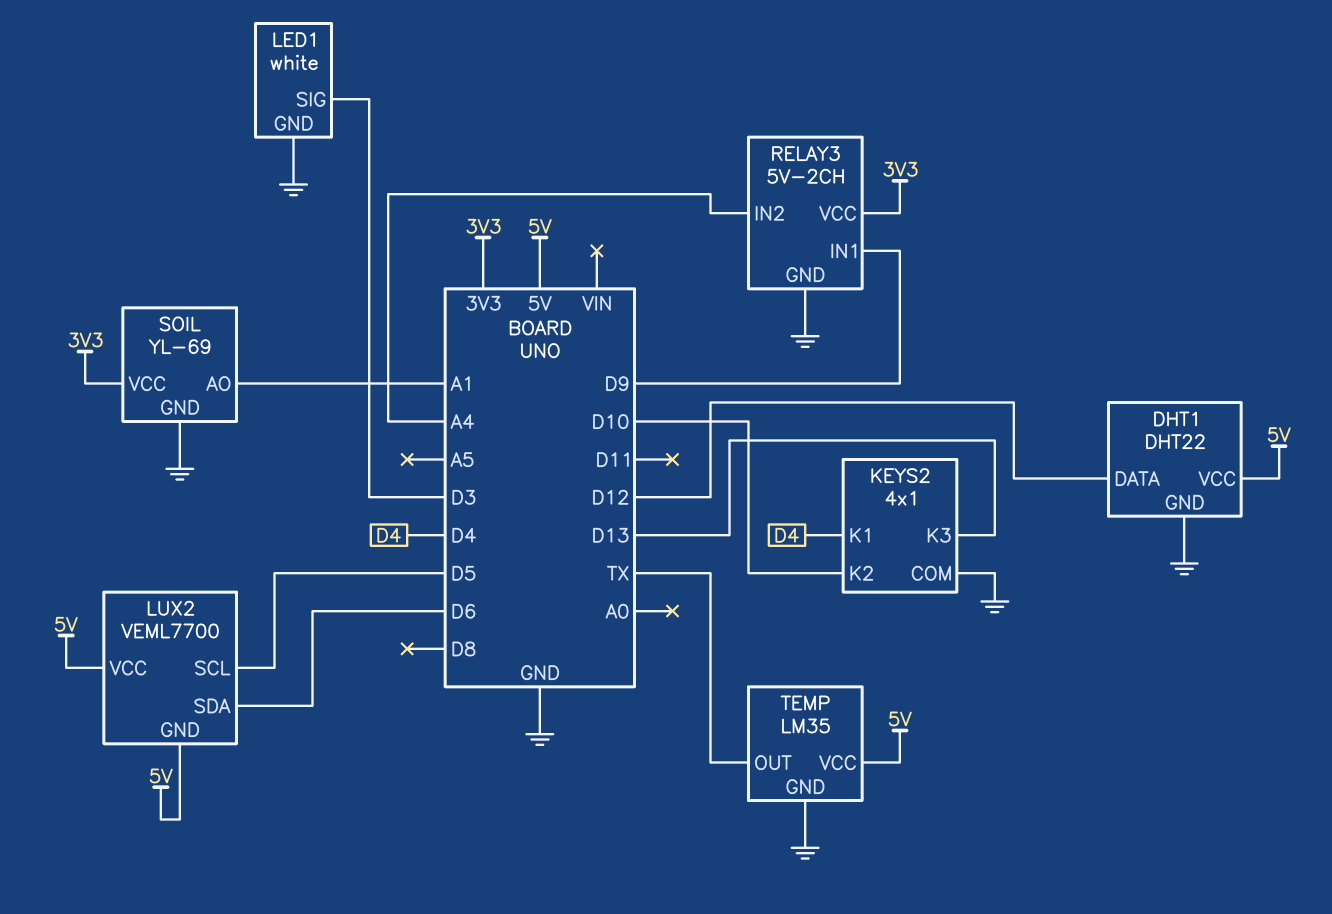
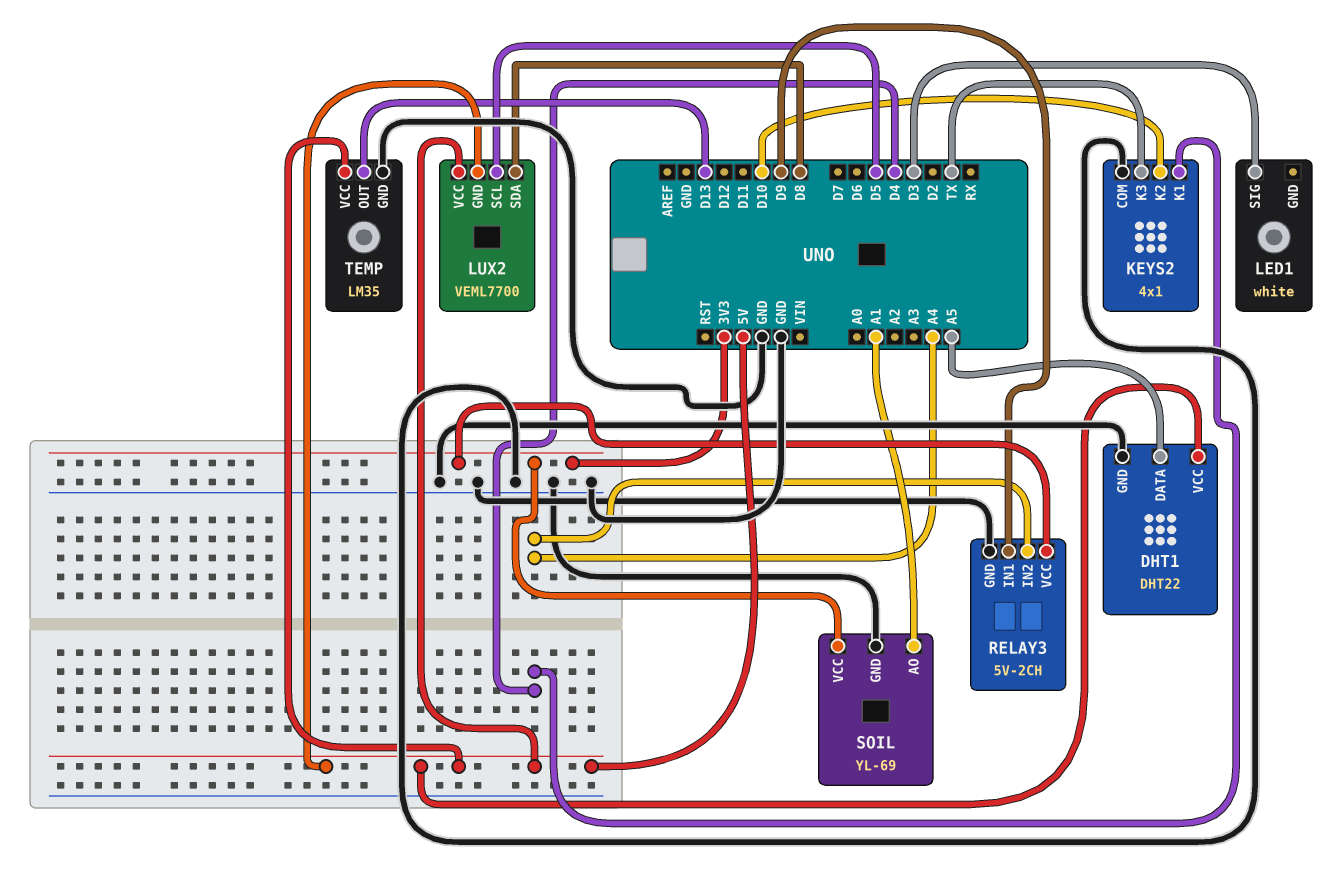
DHT1 pin DATA: D12 -> A5
KEYS2 pin K3: D13 -> TX
LED1 pin GND: GND -> none
LUX2 pin SDA: D6 -> D8
TEMP pin OUT: TX -> D13

